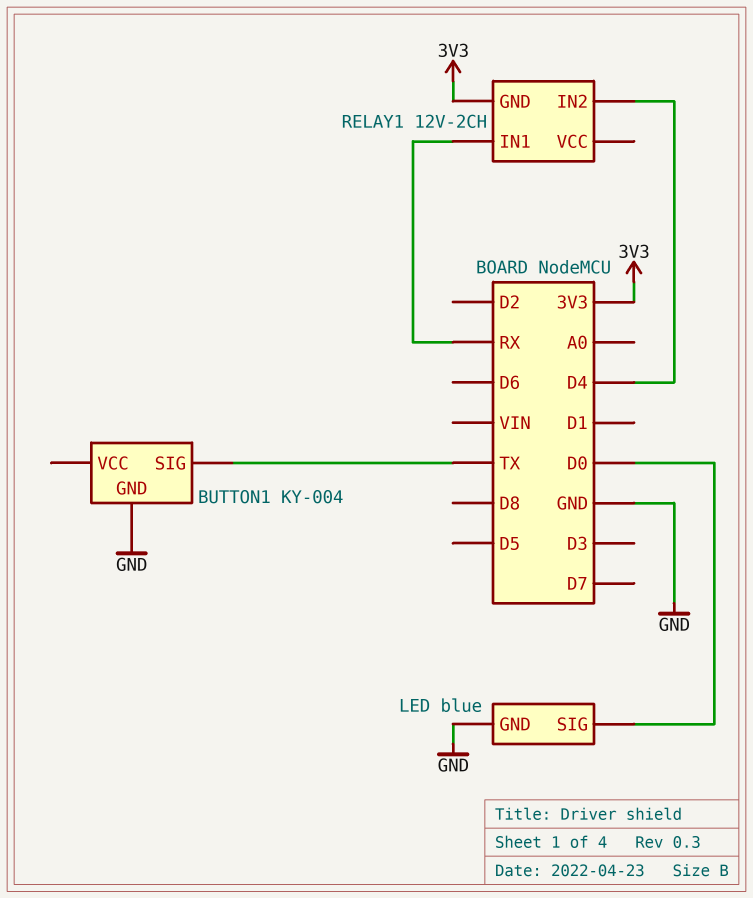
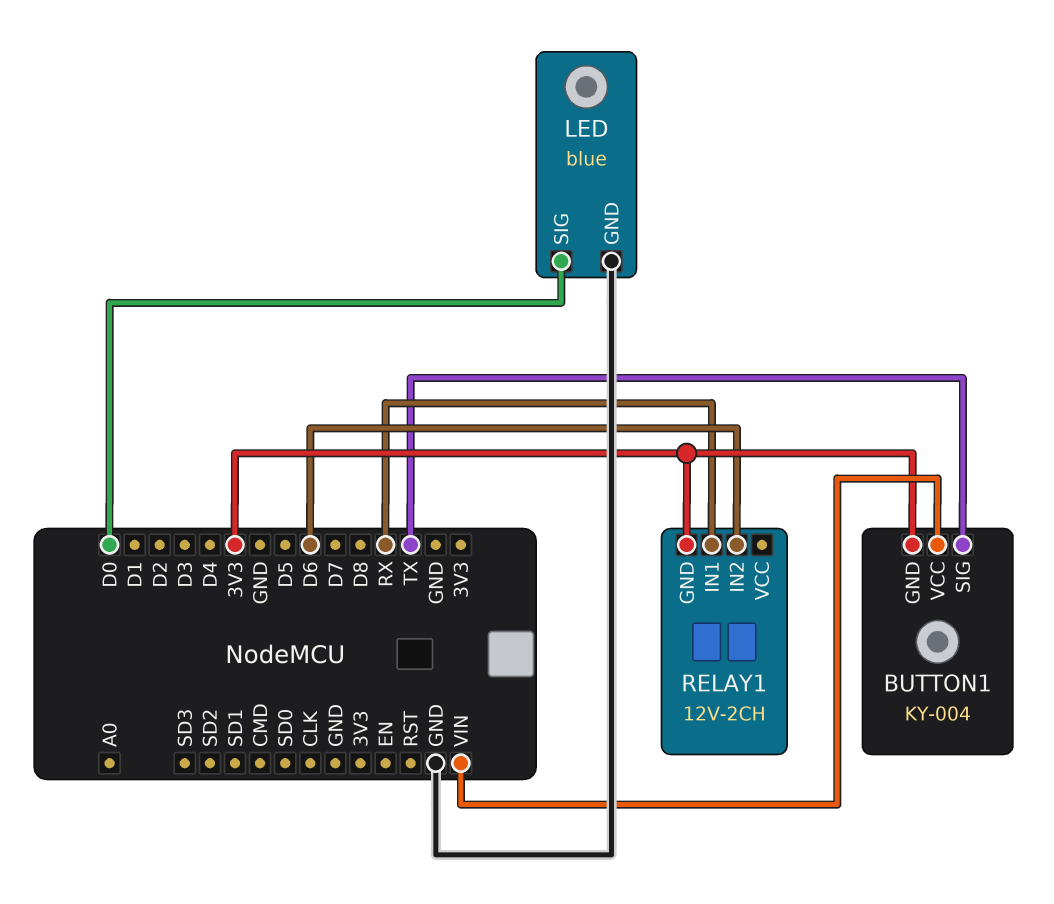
BUTTON1 pin GND: GND -> 3V3
BUTTON1 pin VCC: none -> VIN
RELAY1 pin IN2: D4 -> D6

